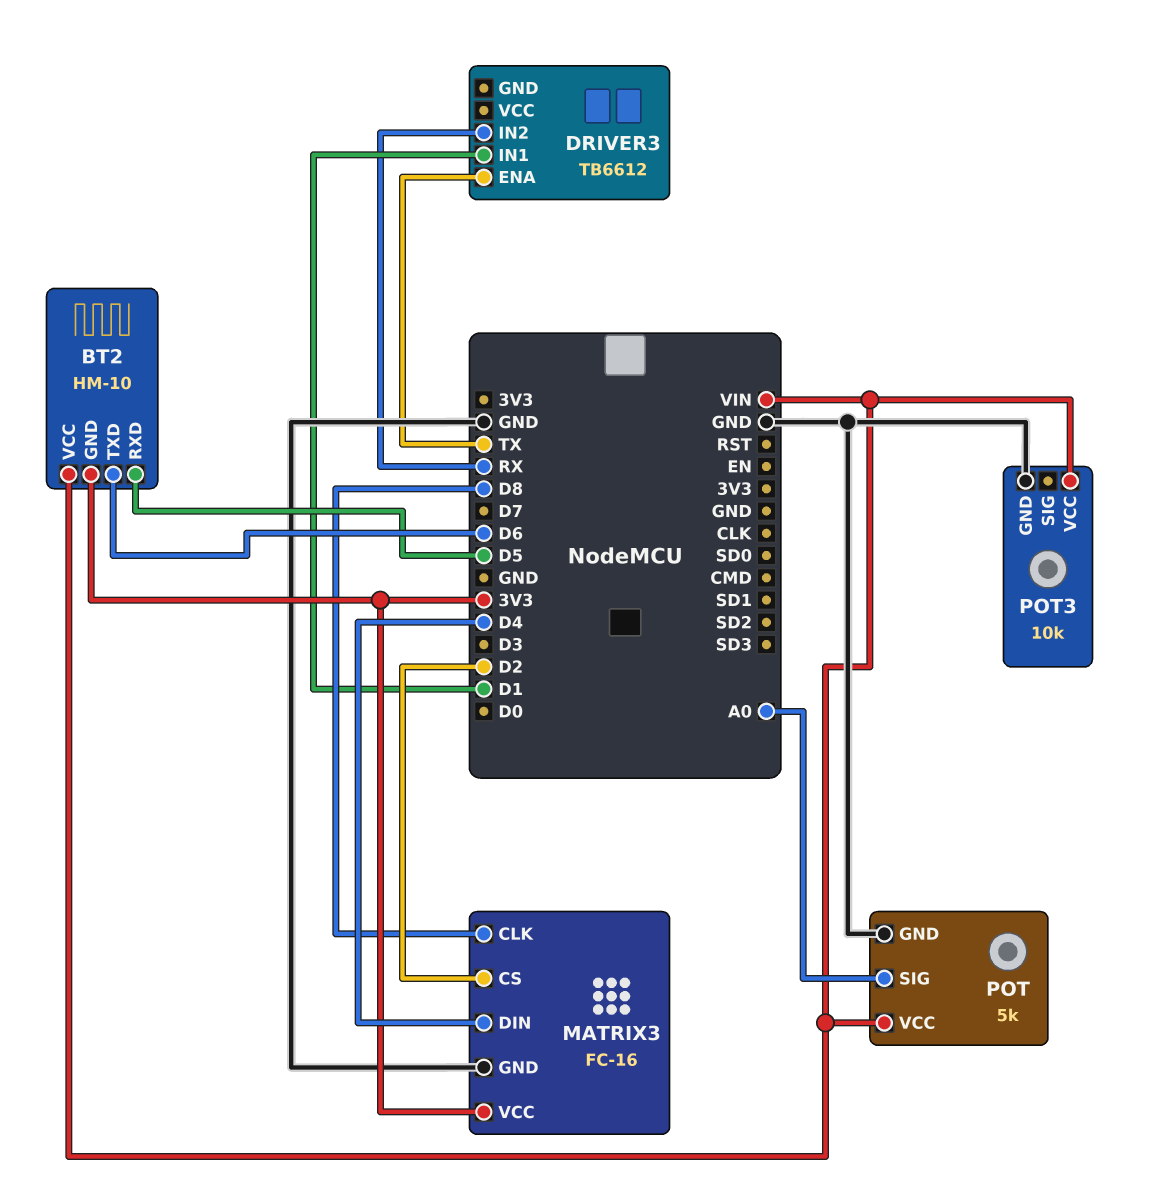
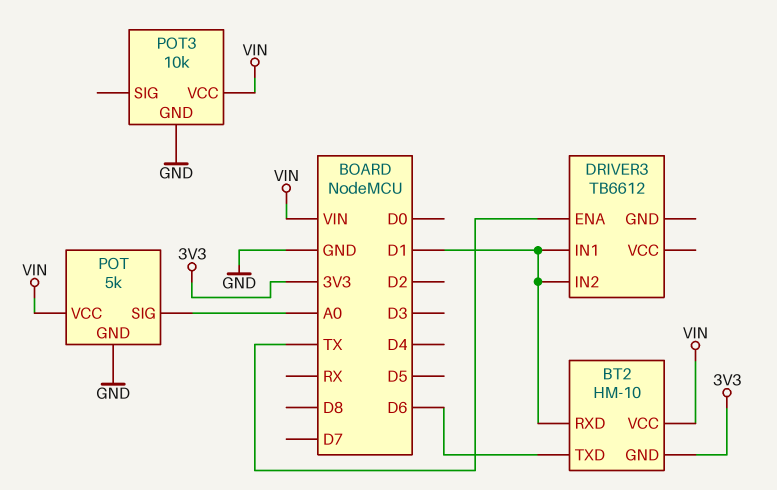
BT2 pin RXD: D5 -> D1
DRIVER3 pin IN2: RX -> D1
MATRIX3: FC-16 -> none
MATRIX3 pin CLK: D8 -> none
MATRIX3 pin CS: D2 -> none
MATRIX3 pin DIN: D4 -> none
MATRIX3 pin GND: GND -> none
MATRIX3 pin VCC: 3V3 -> none

